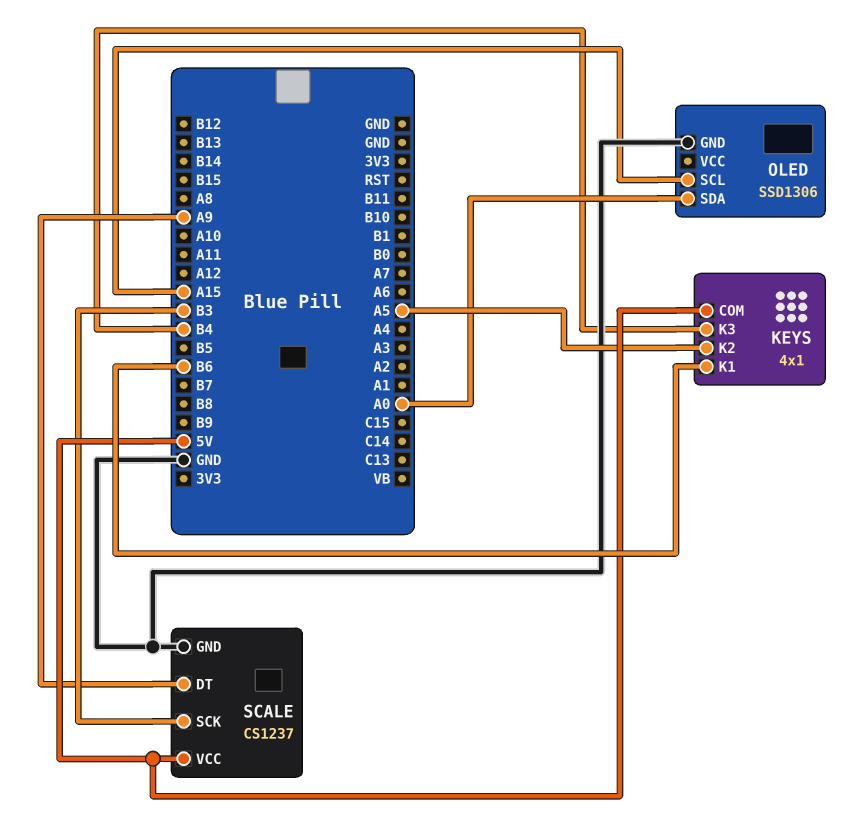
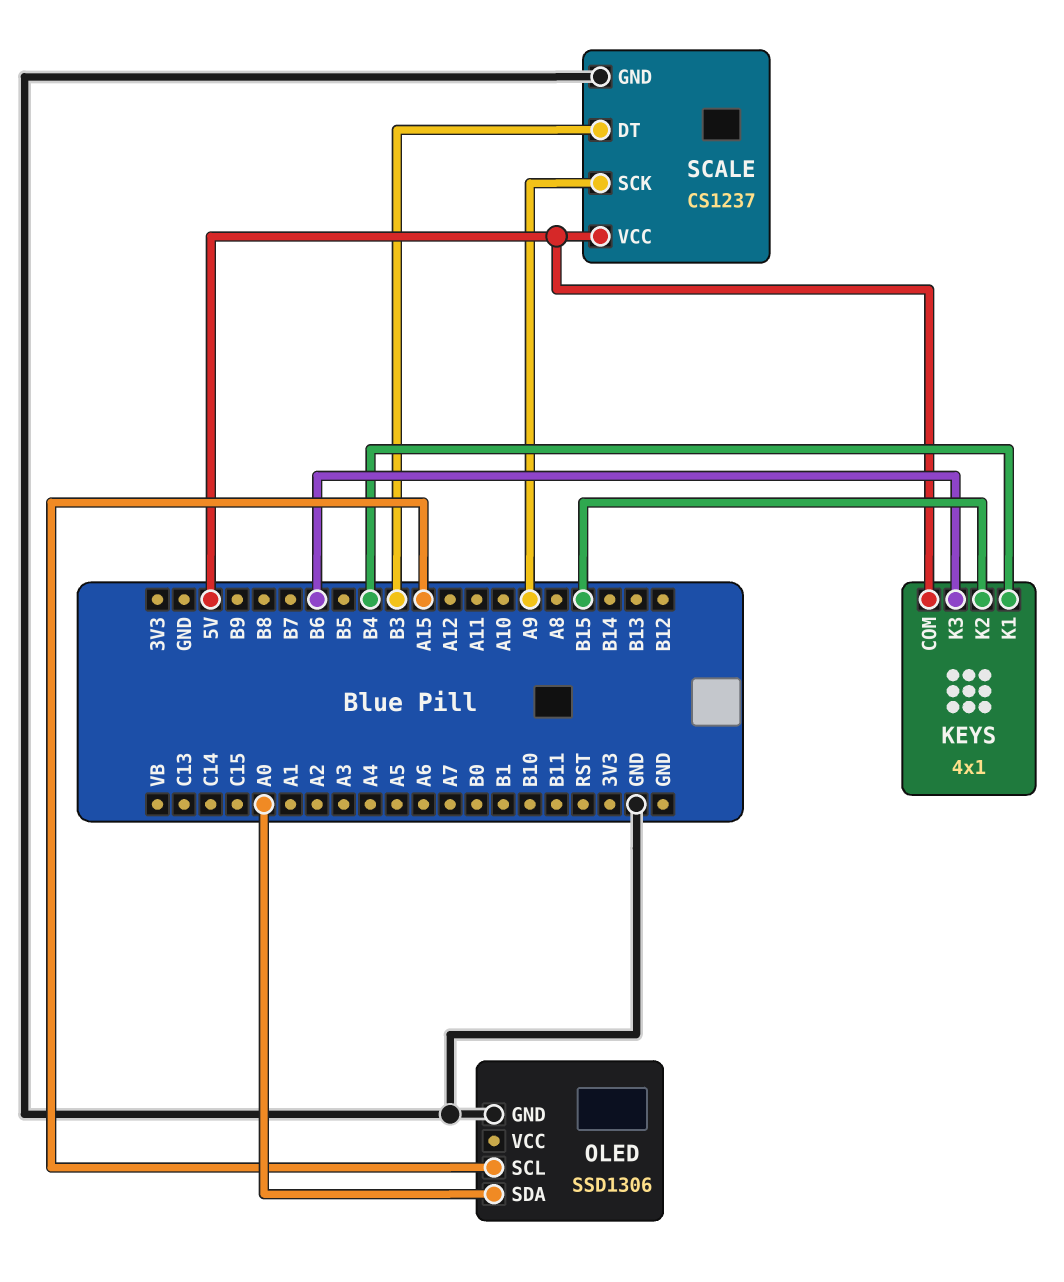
KEYS pin K1: B6 -> B4
KEYS pin K2: A5 -> B15
KEYS pin K3: B4 -> B6
SCALE pin DT: A9 -> B3
SCALE pin SCK: B3 -> A9

